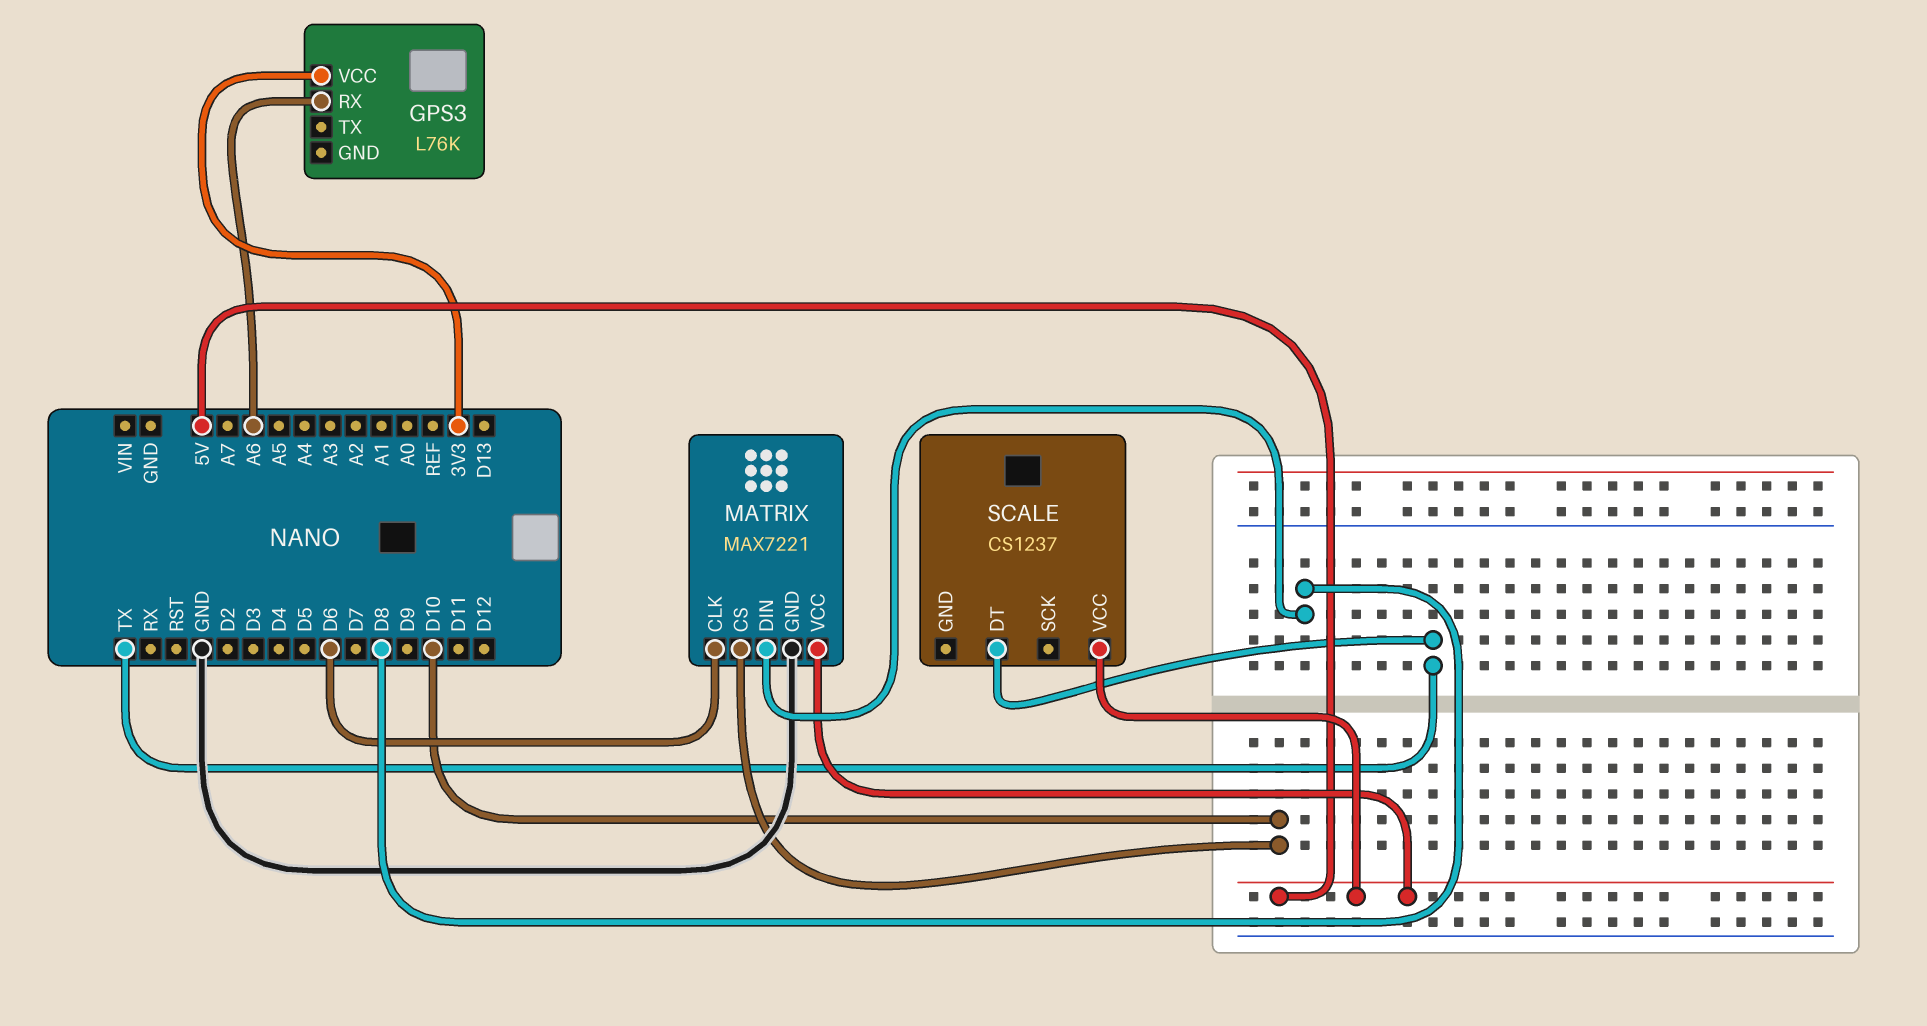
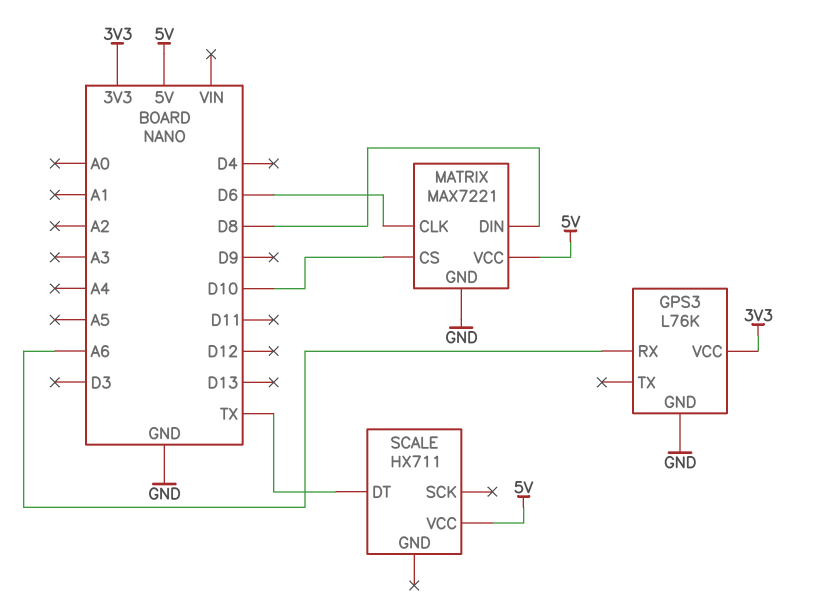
GPS3 pin GND: none -> GND
SCALE: CS1237 -> HX711

